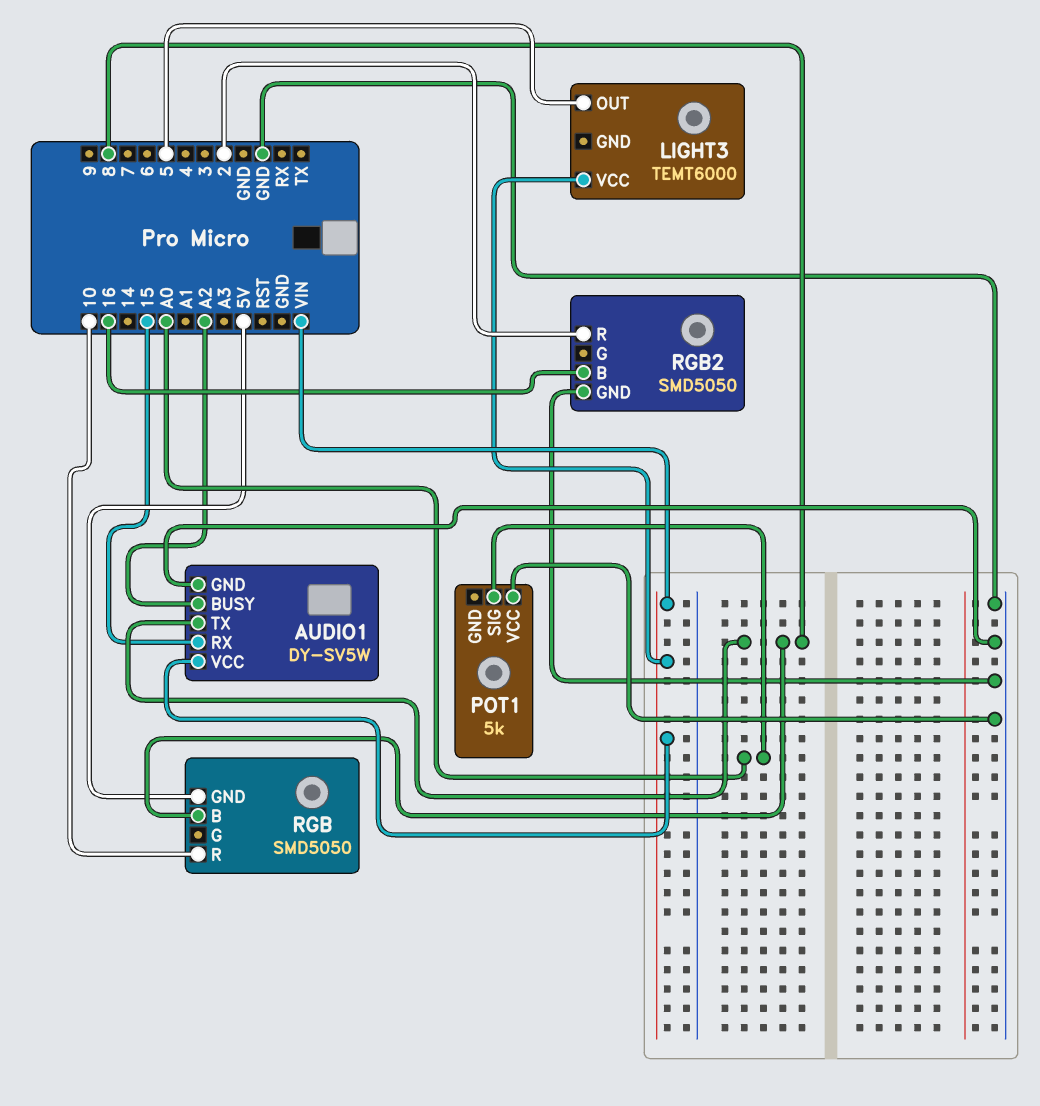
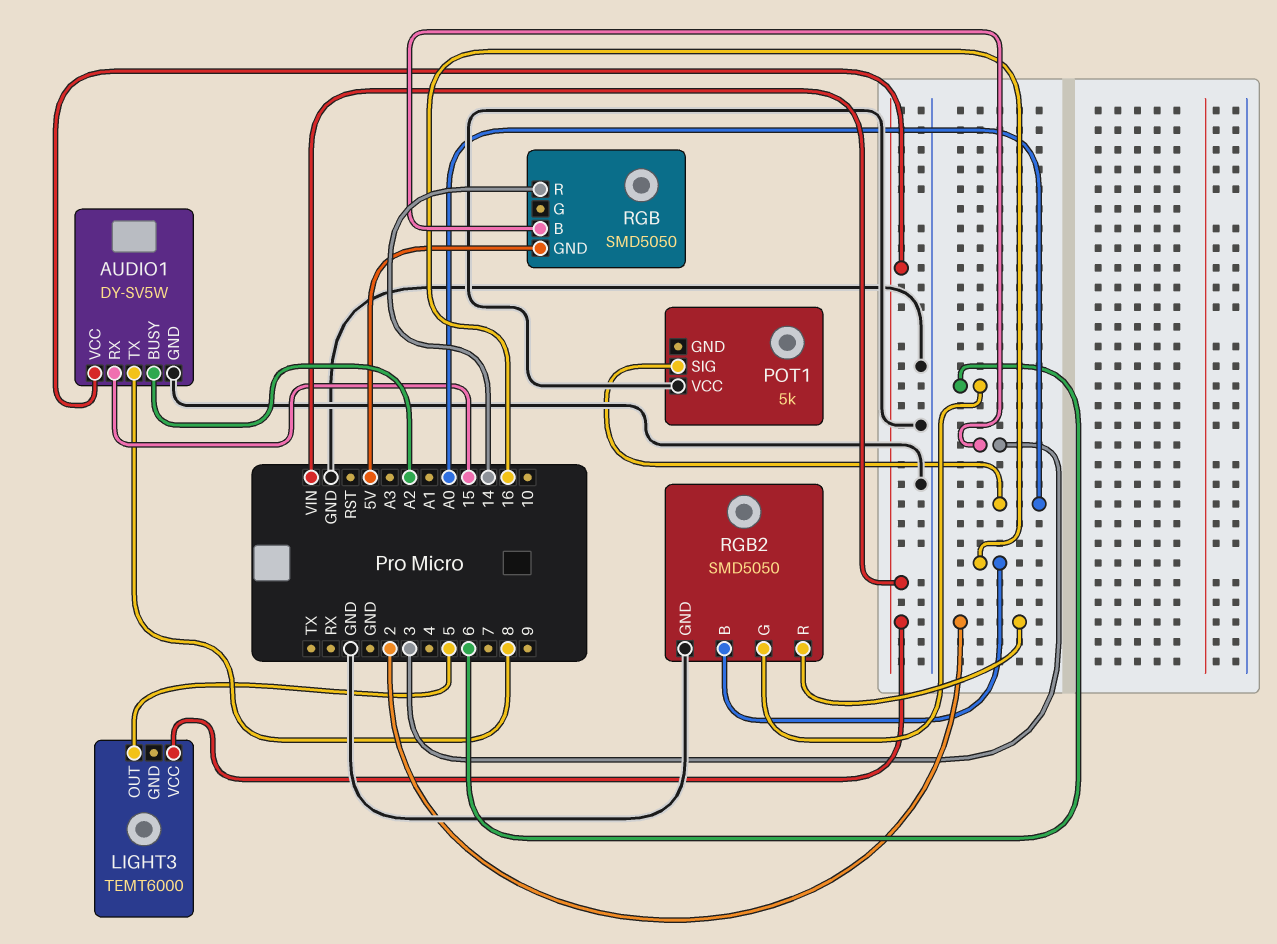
RGB pin B: 8 -> 3
RGB pin R: 10 -> 14
RGB2 pin G: none -> 6

